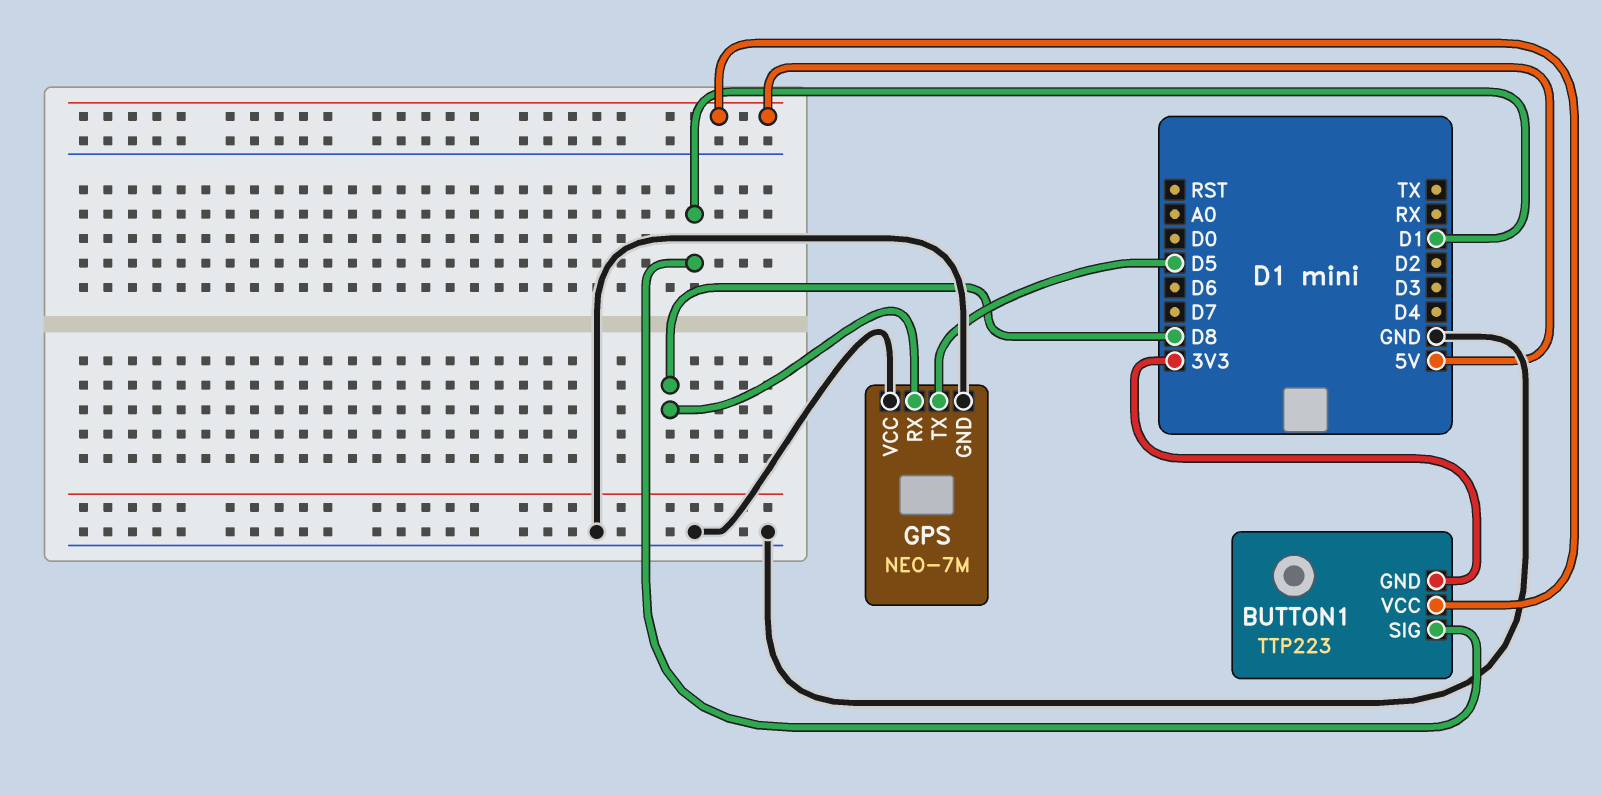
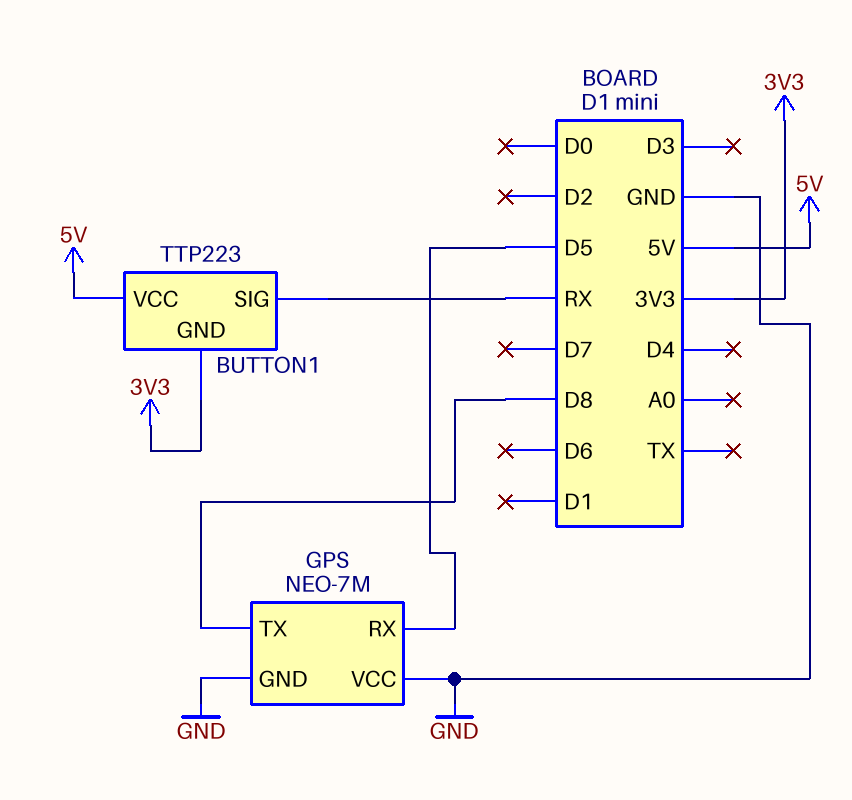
BUTTON1 pin SIG: D1 -> RX
GPS pin RX: D8 -> D5
GPS pin TX: D5 -> D8

